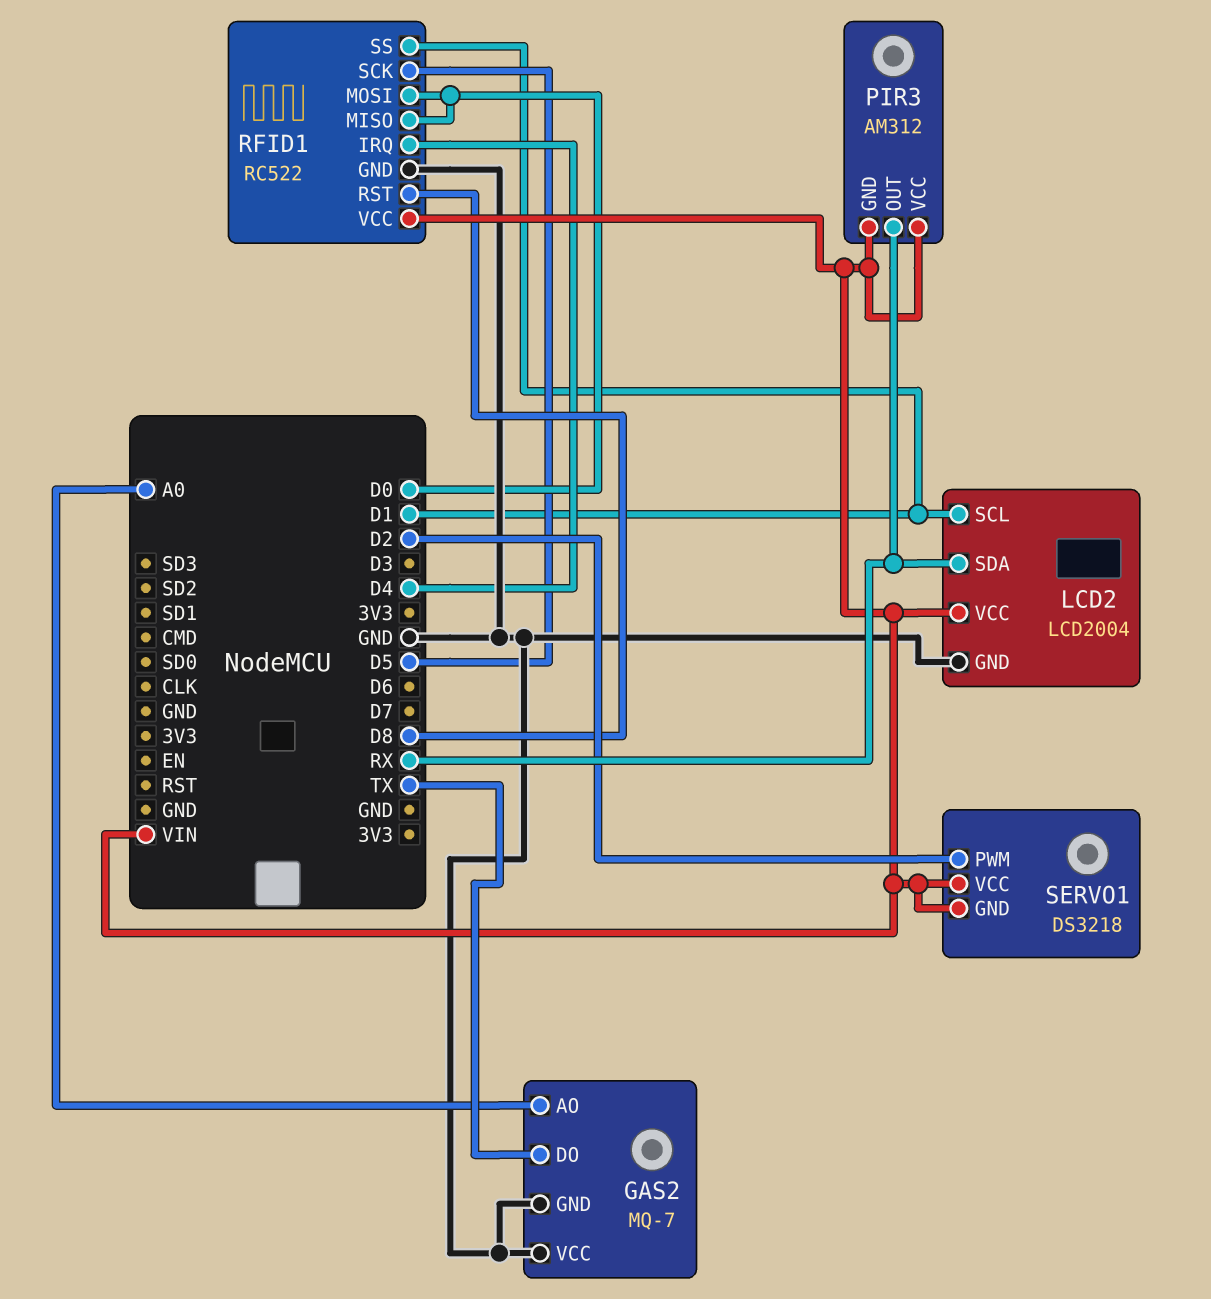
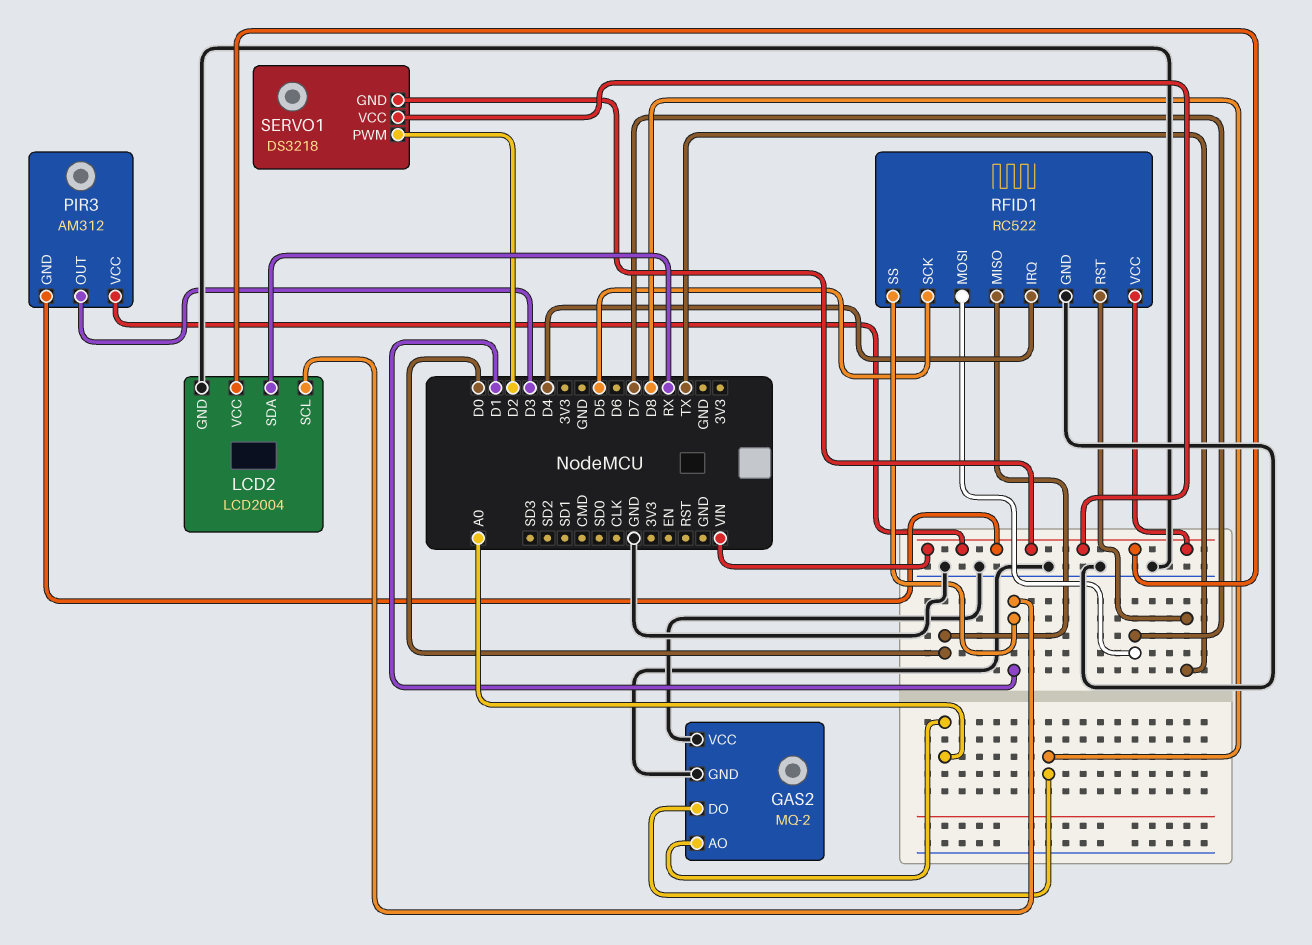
GAS2: MQ-7 -> MQ-2
GAS2 pin DO: TX -> D8
PIR3 pin OUT: RX -> D3
RFID1 pin MOSI: D0 -> D7
RFID1 pin RST: D8 -> TX

